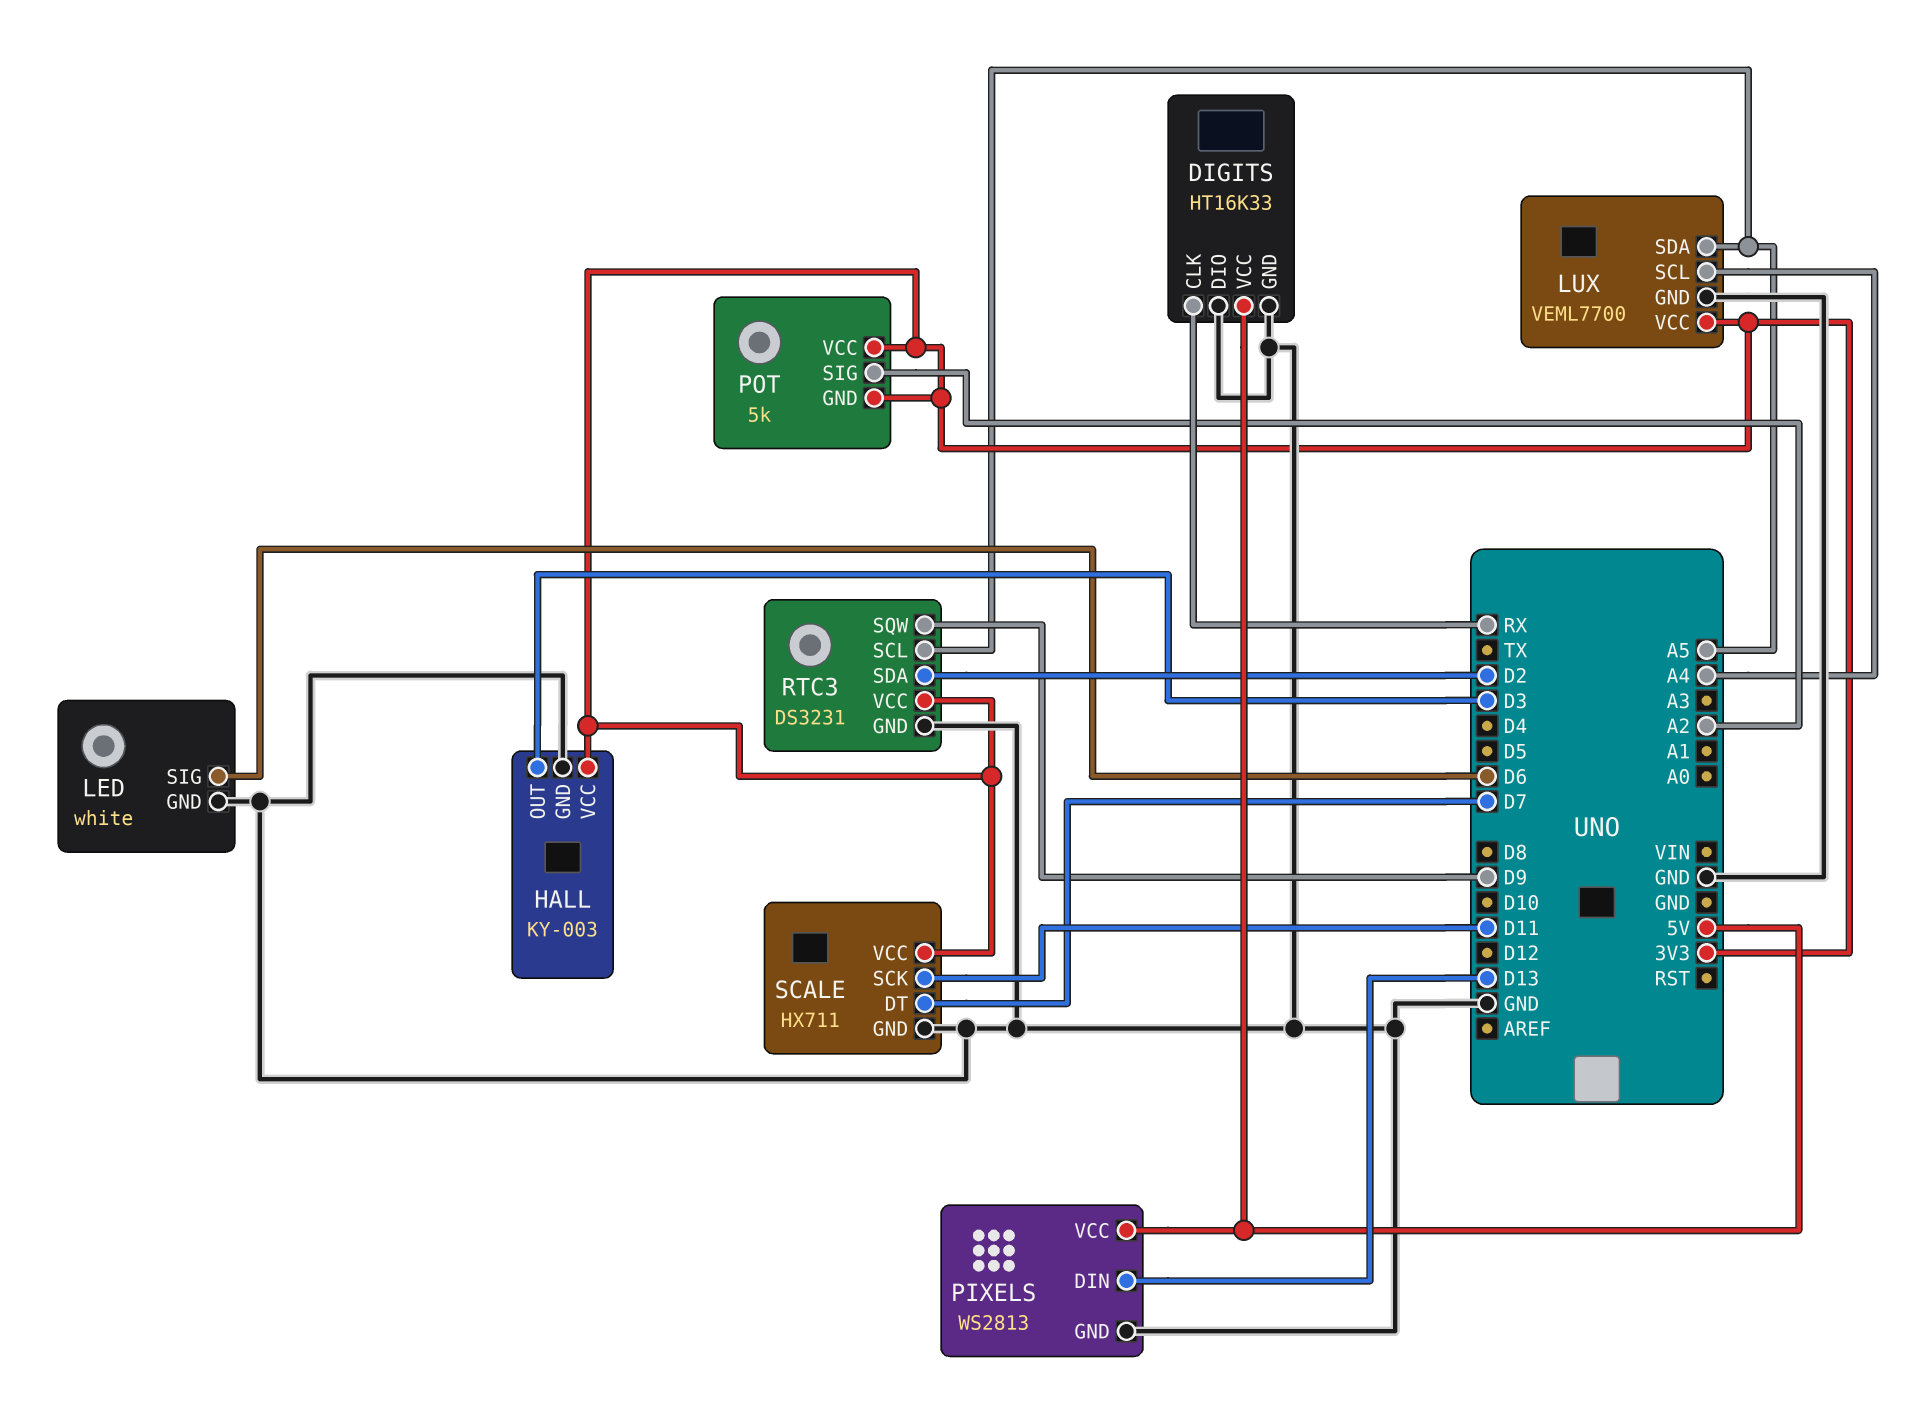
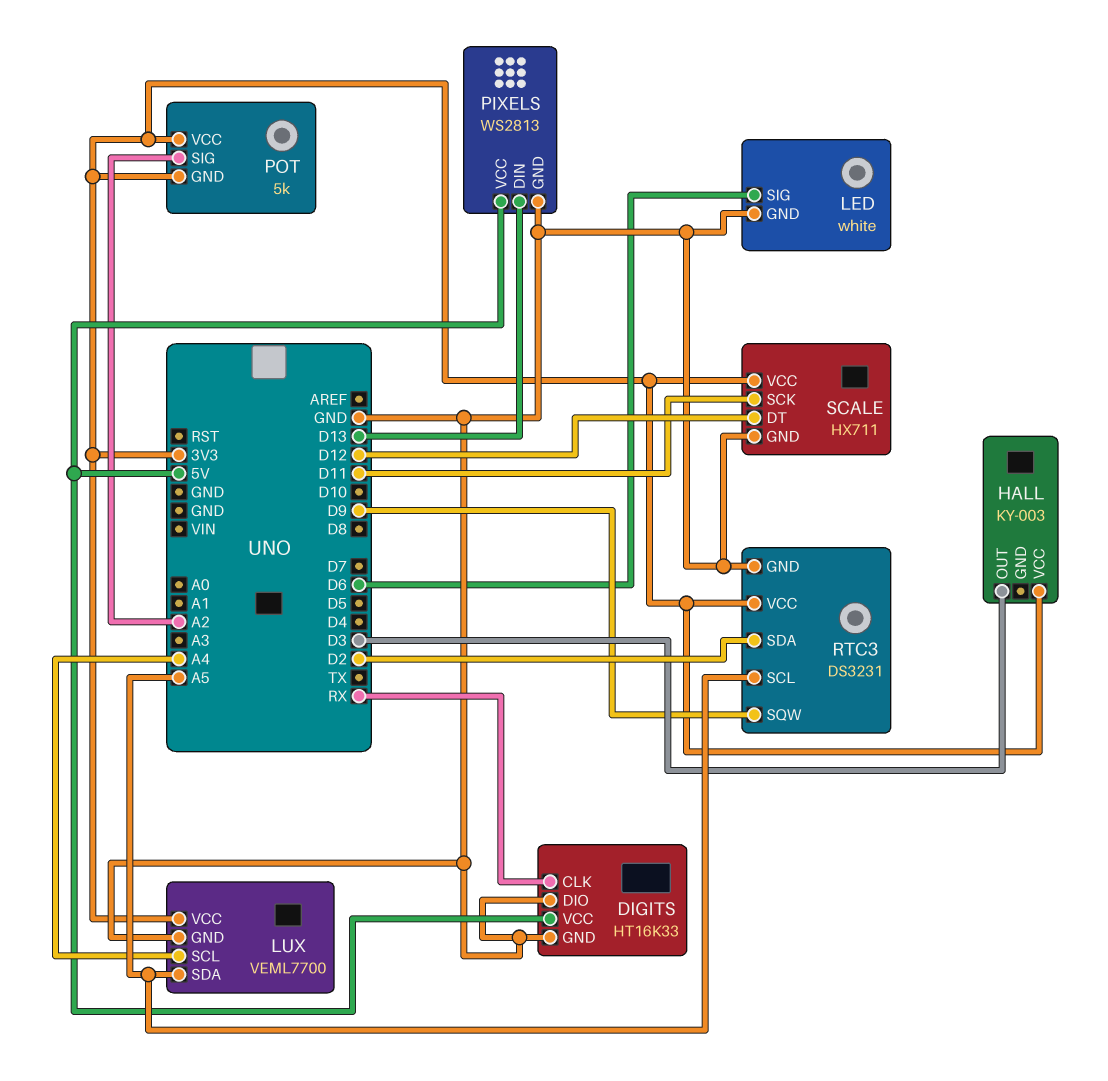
HALL pin GND: GND -> none
SCALE pin DT: D7 -> D12

